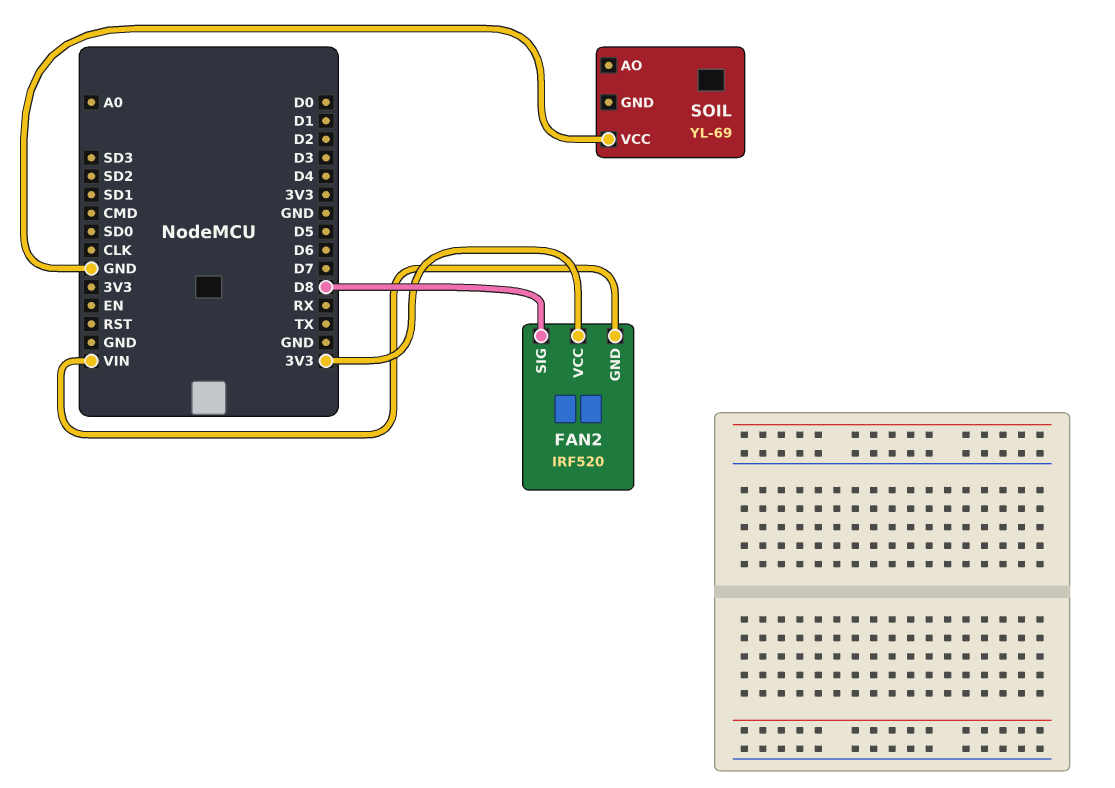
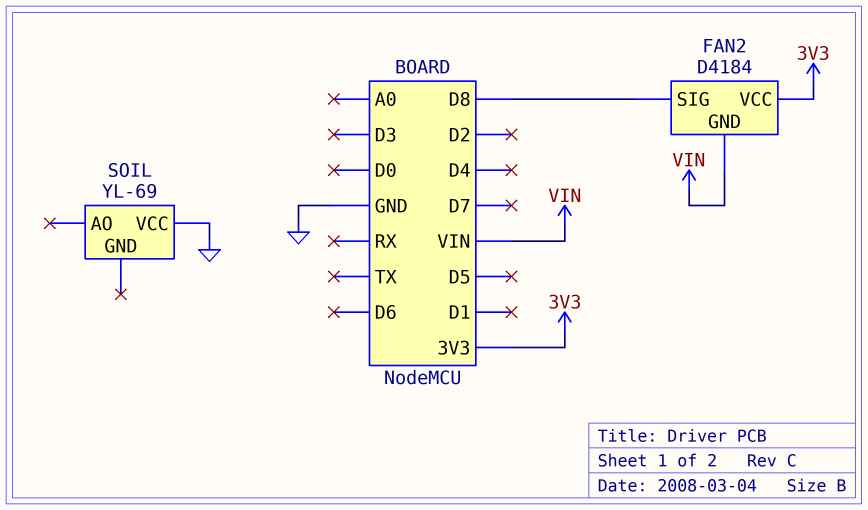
FAN2: IRF520 -> D4184

